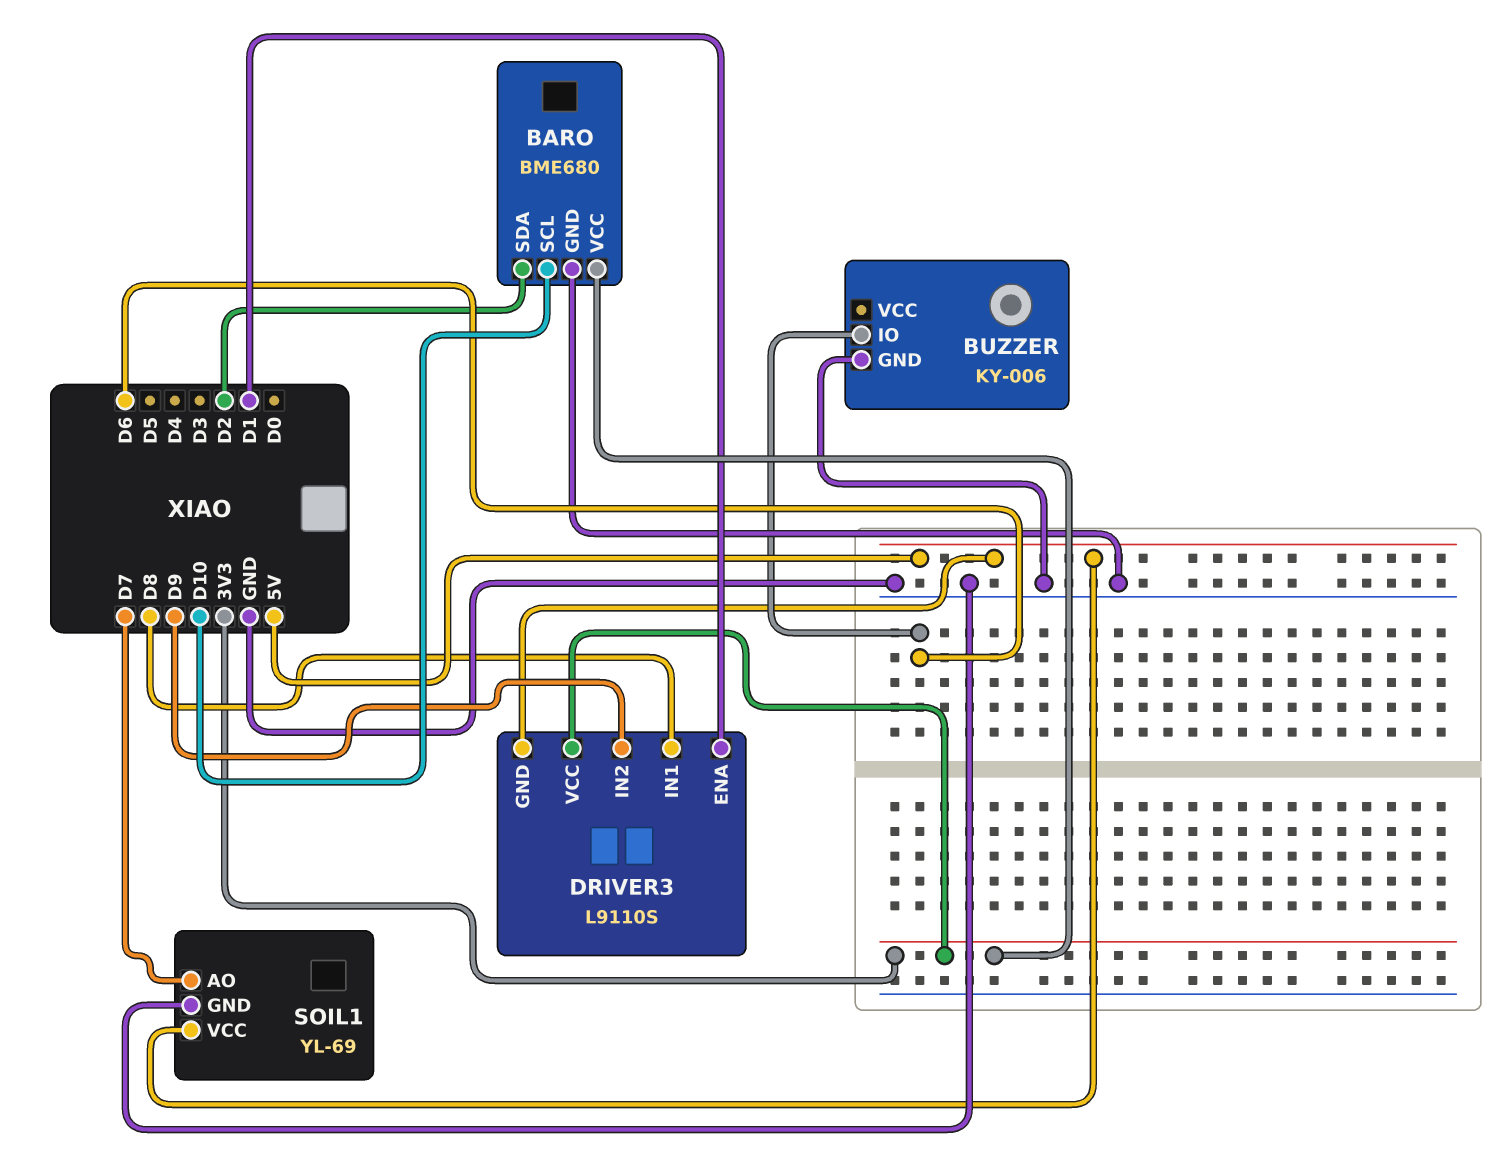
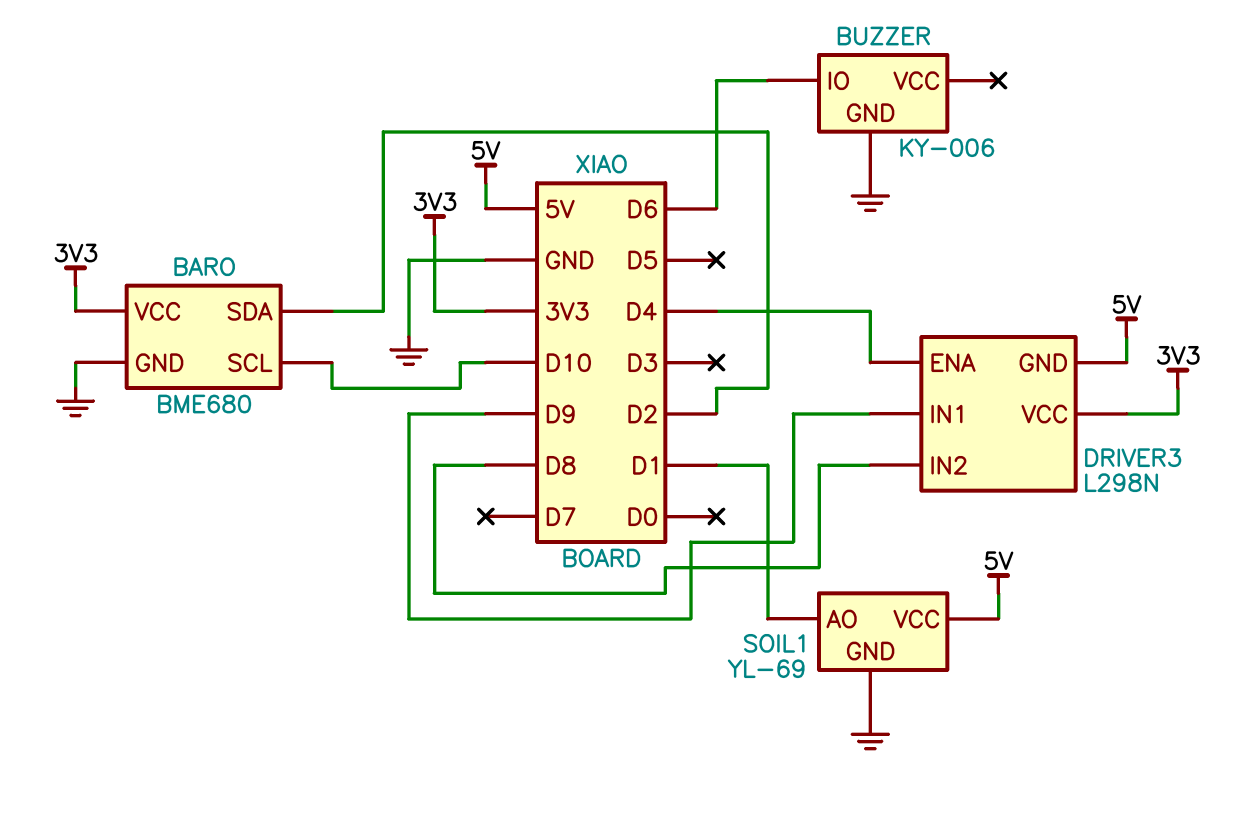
DRIVER3: L9110S -> L298N
DRIVER3 pin ENA: D1 -> D4
DRIVER3 pin IN1: D8 -> D9
DRIVER3 pin IN2: D9 -> D8
SOIL1 pin AO: D7 -> D1

